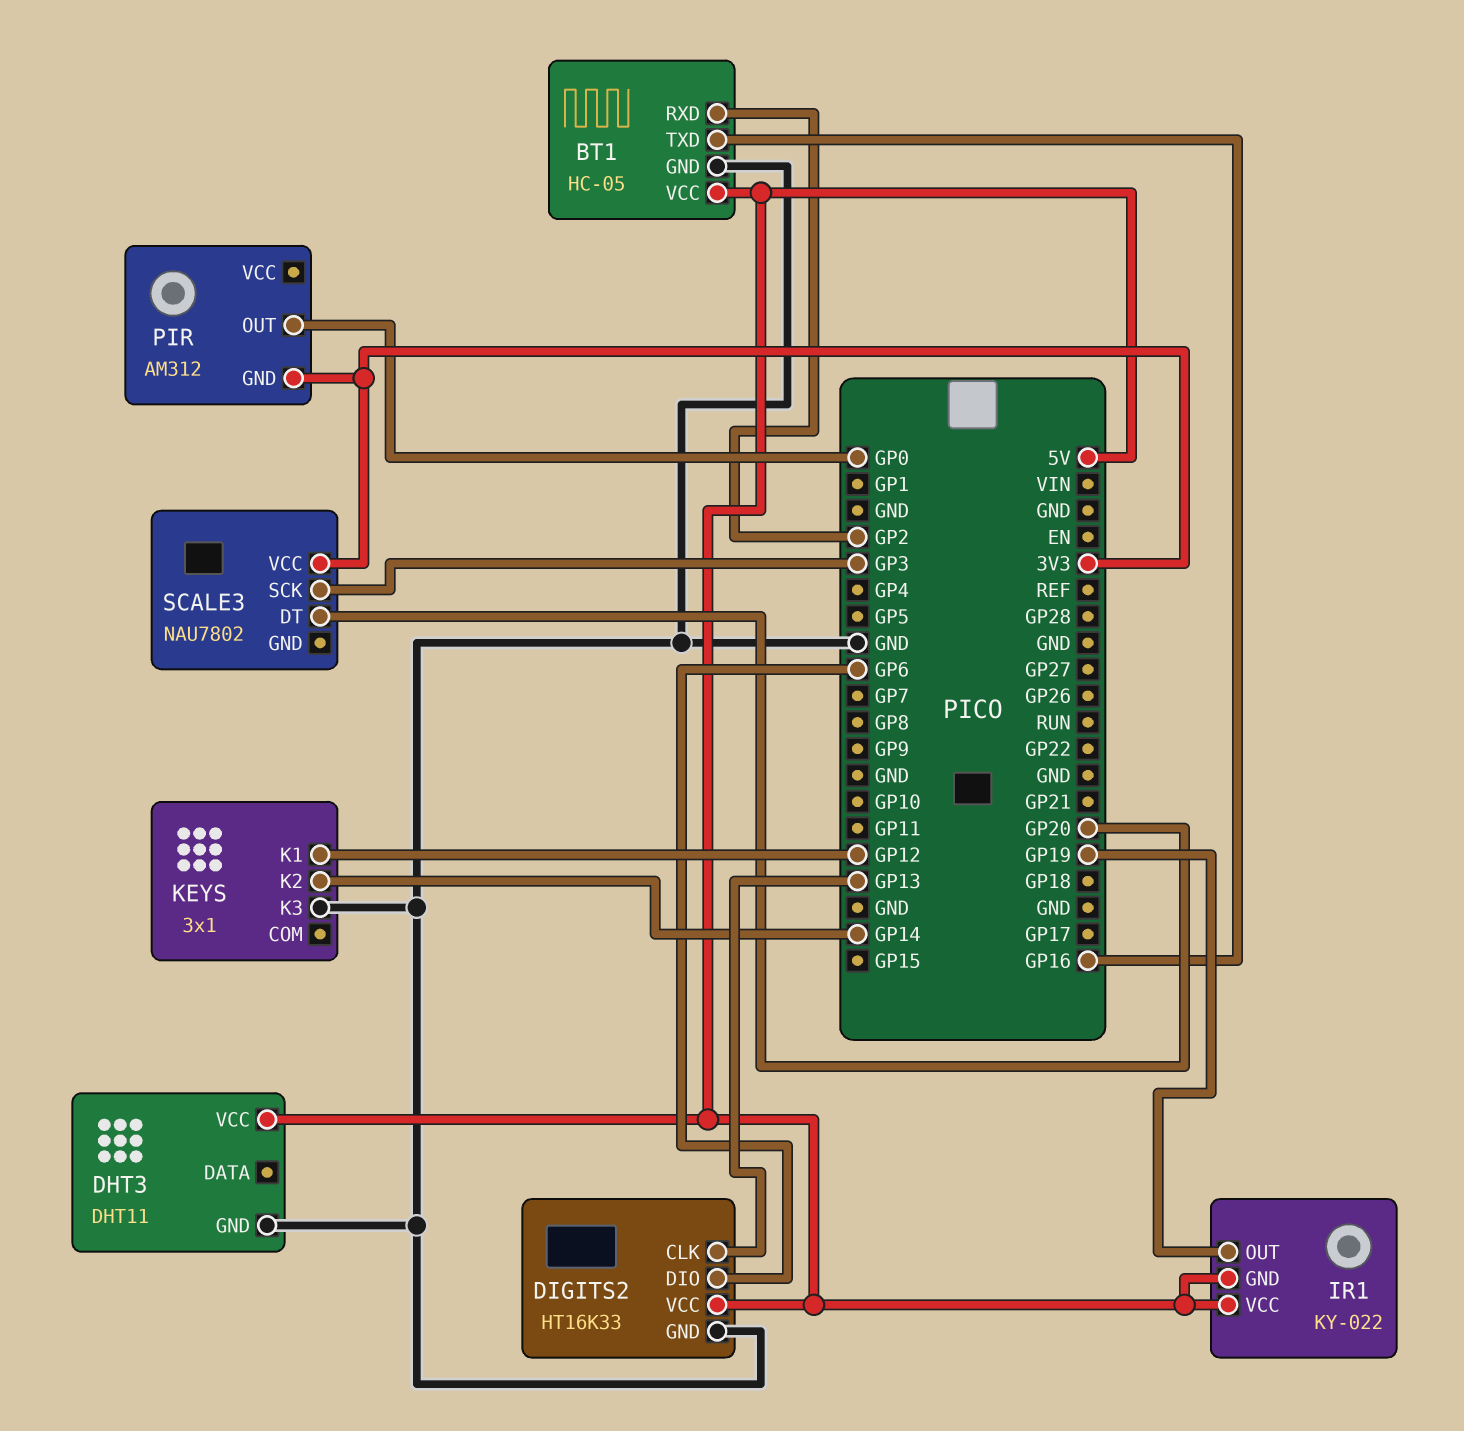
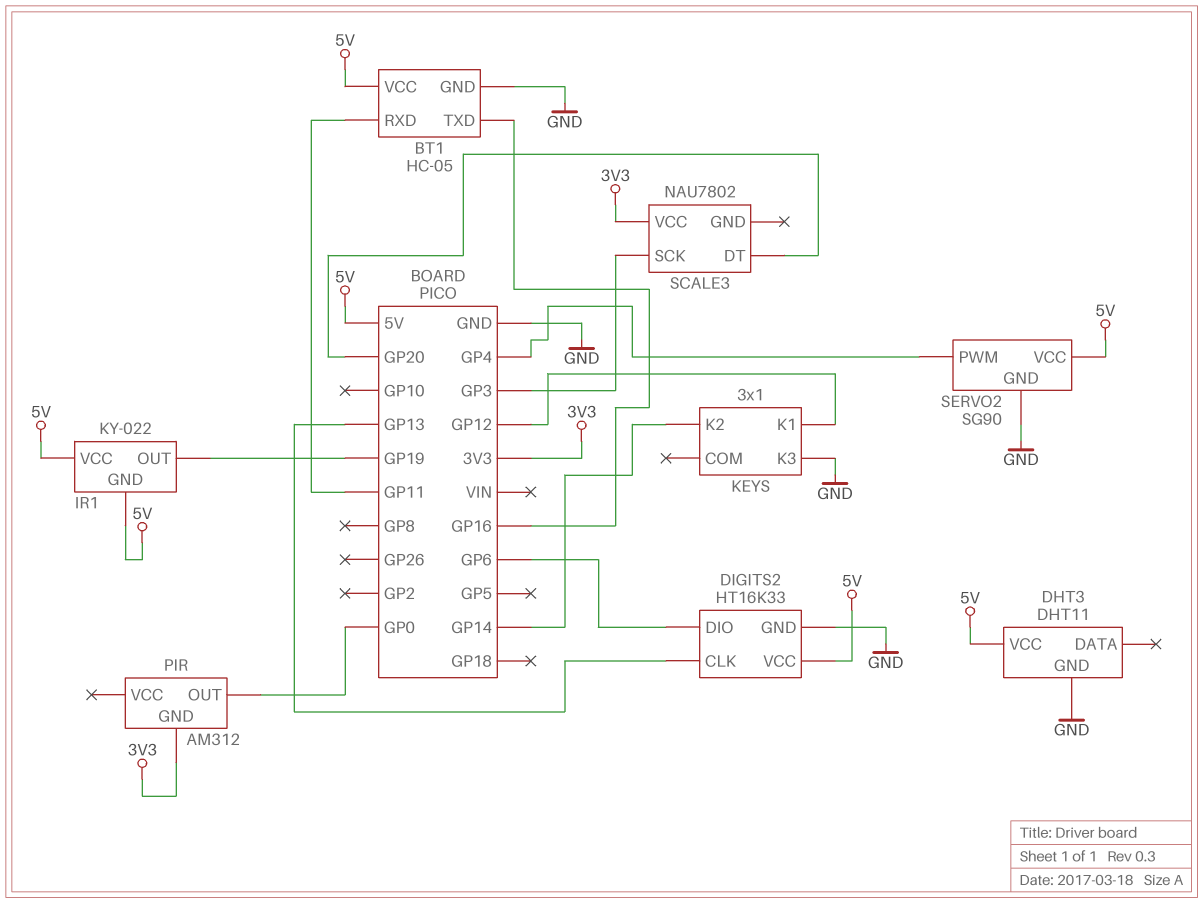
BT1 pin RXD: GP2 -> GP11
SERVO2: none -> SG90
SERVO2 pin GND: none -> GND
SERVO2 pin PWM: none -> GP4
SERVO2 pin VCC: none -> 5V

